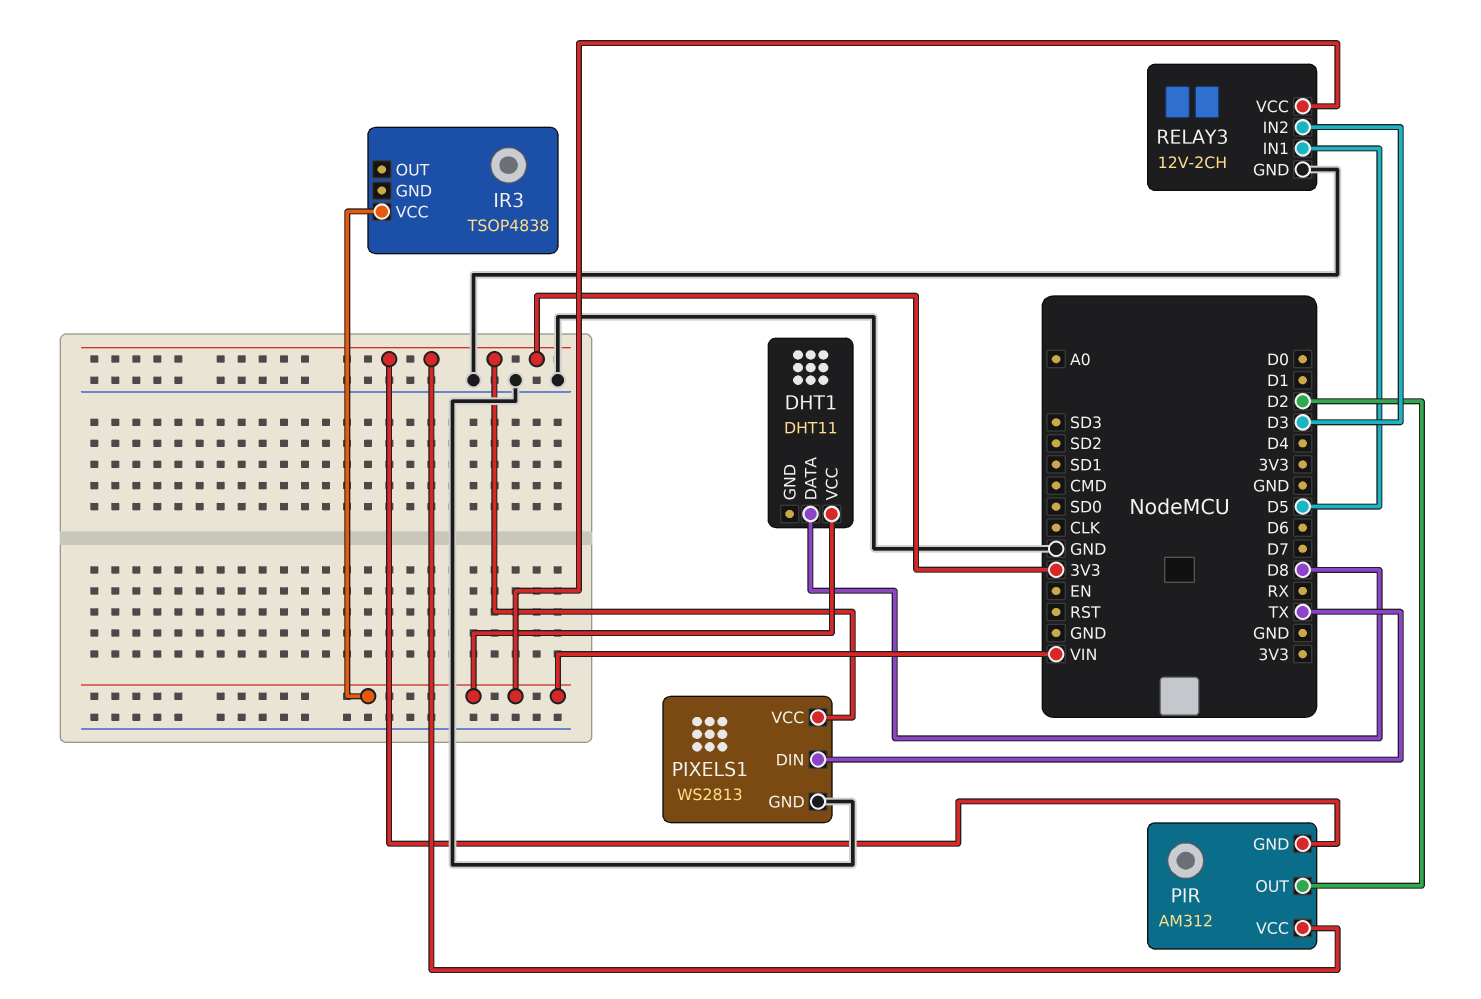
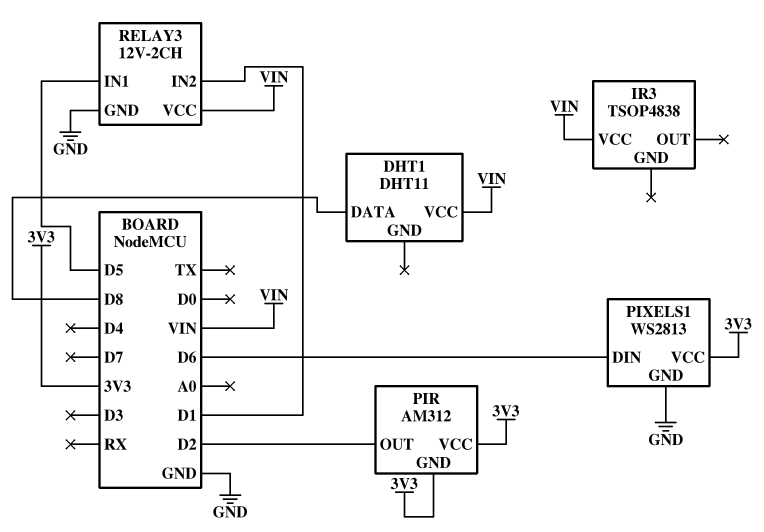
PIXELS1 pin DIN: TX -> D6
RELAY3 pin IN2: D3 -> D1

